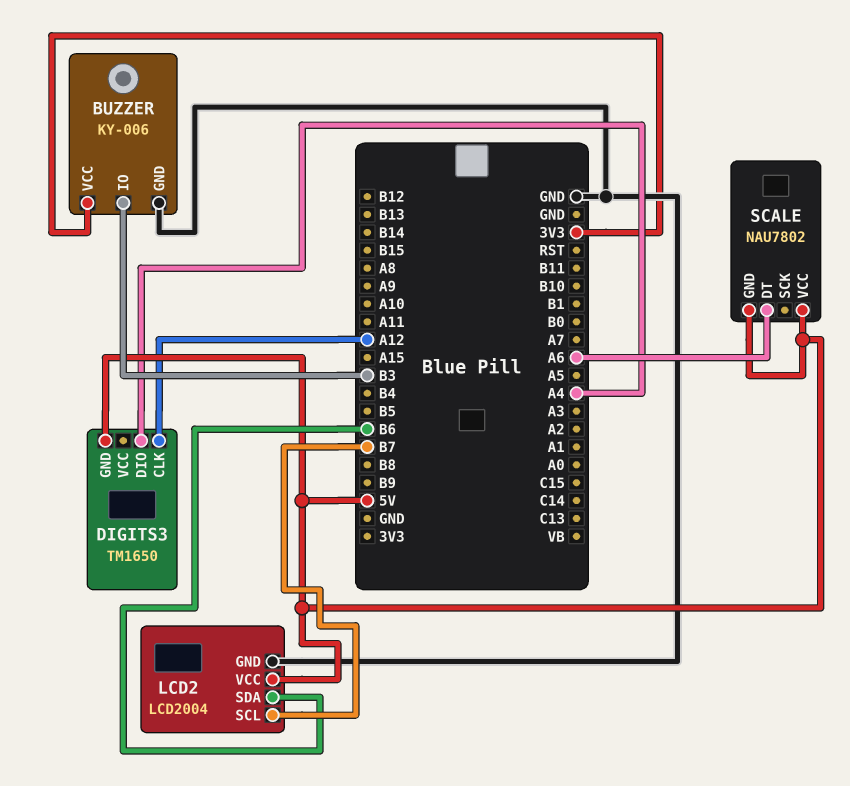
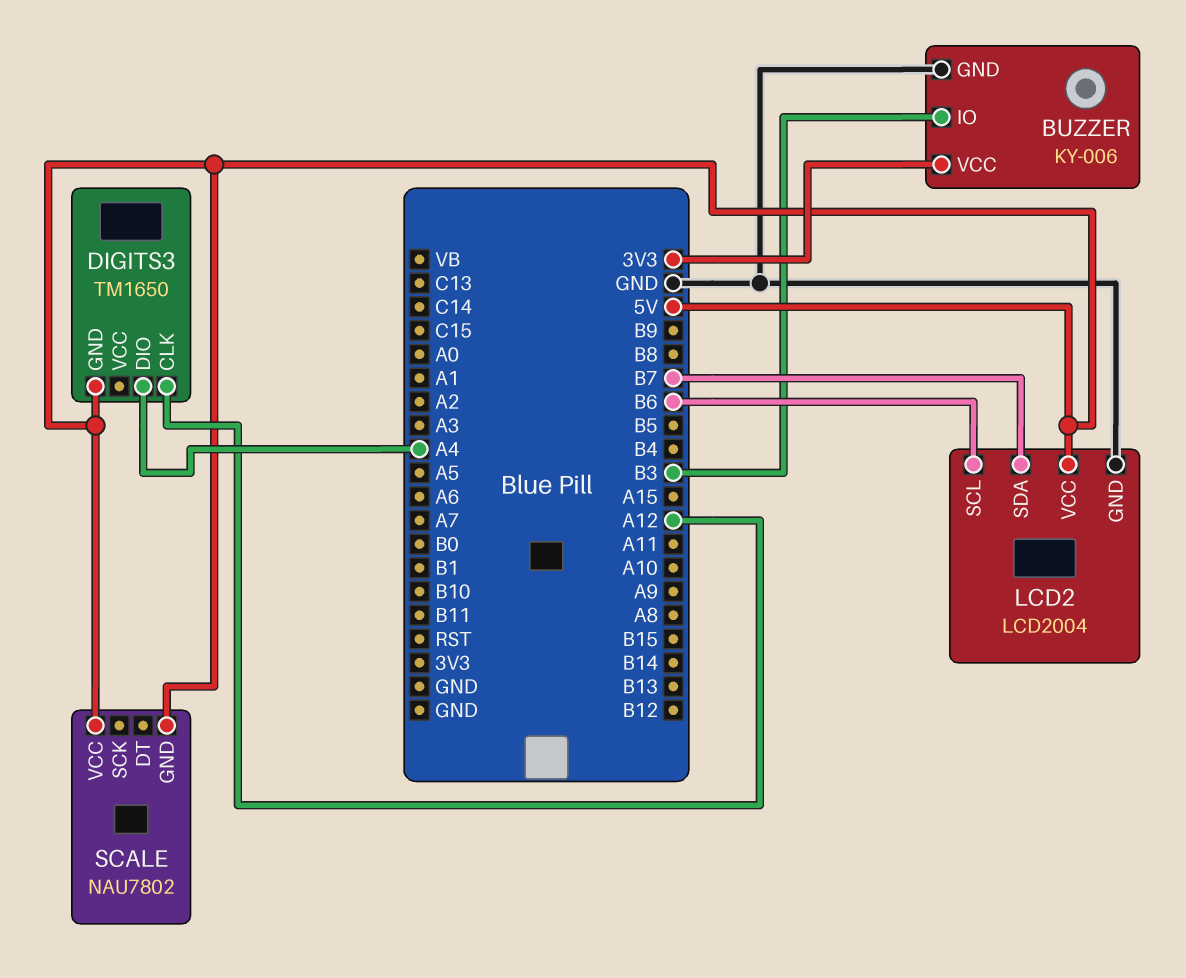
LCD2 pin SCL: B7 -> B6
LCD2 pin SDA: B6 -> B7
SCALE pin DT: A6 -> none

